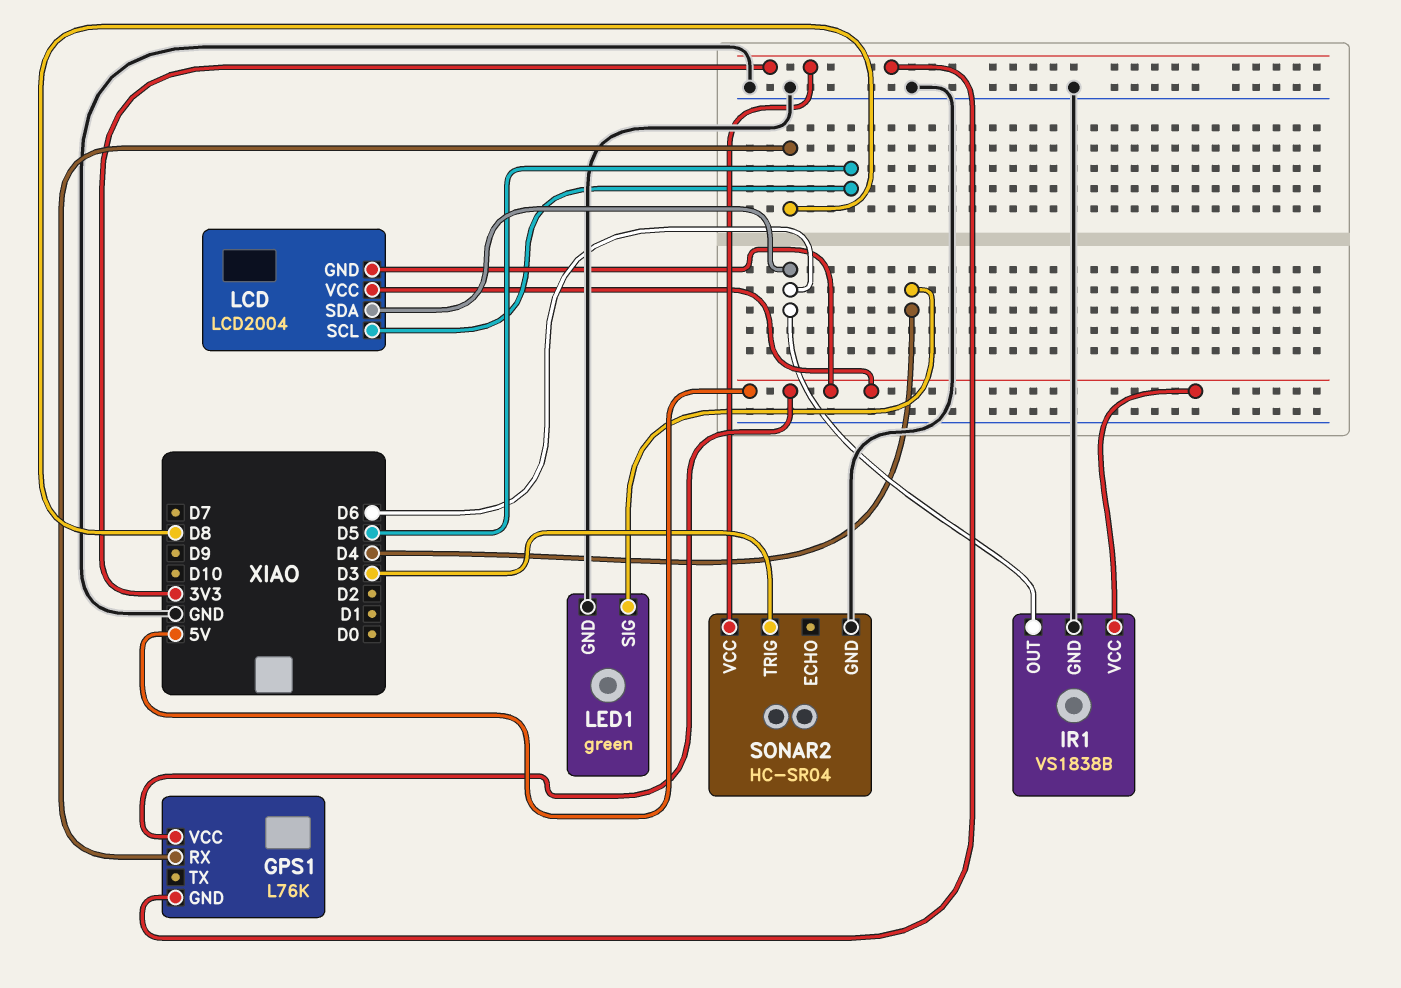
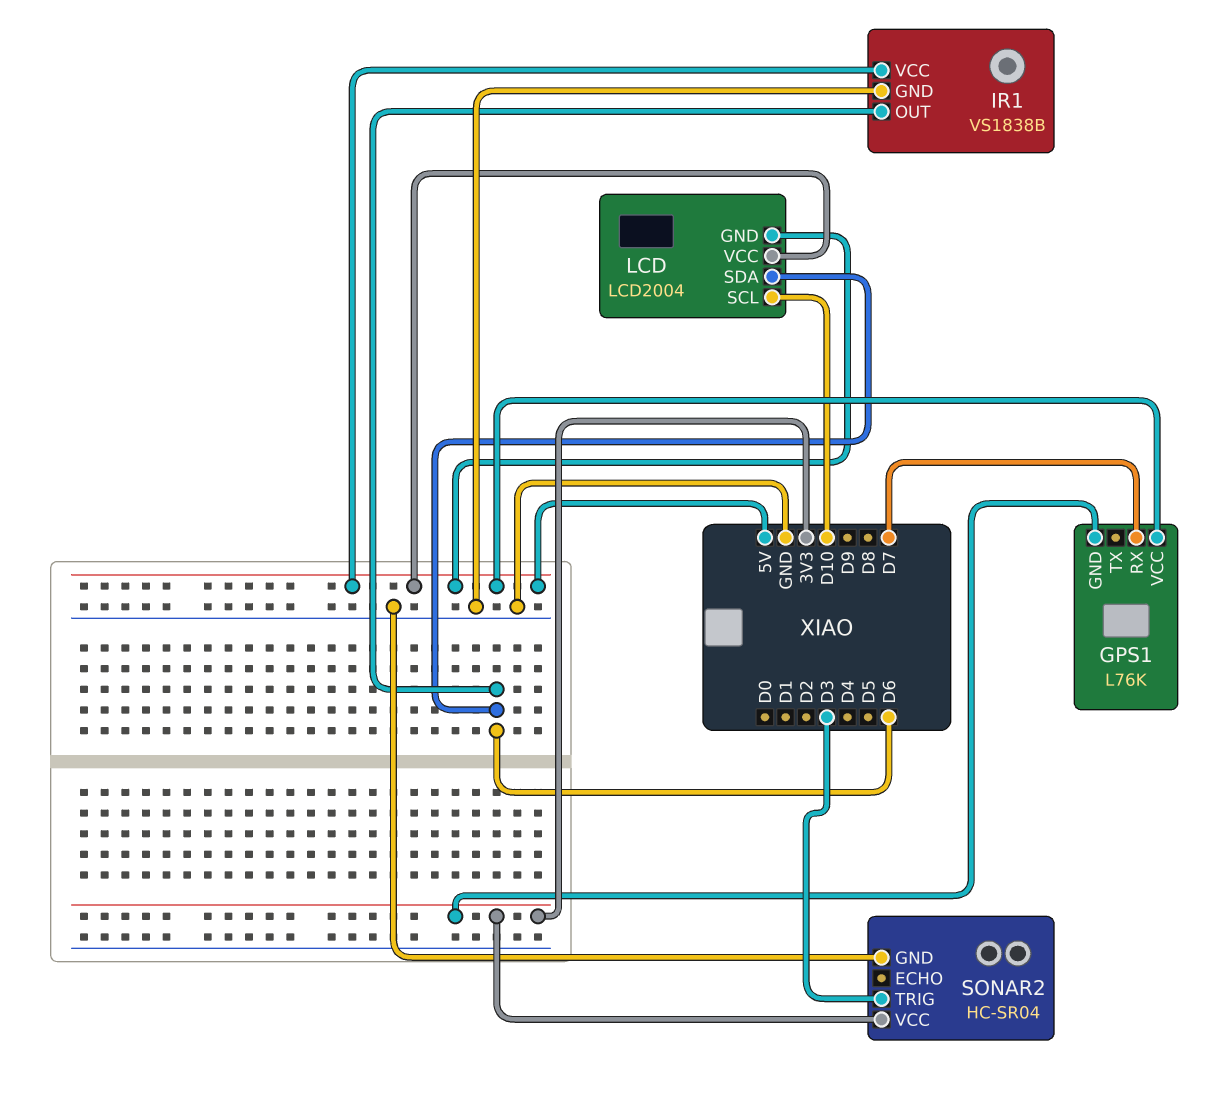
GPS1 pin RX: D8 -> D7
LCD pin SCL: D5 -> D10
LED1: green -> none
LED1 pin GND: GND -> none
LED1 pin SIG: D4 -> none

